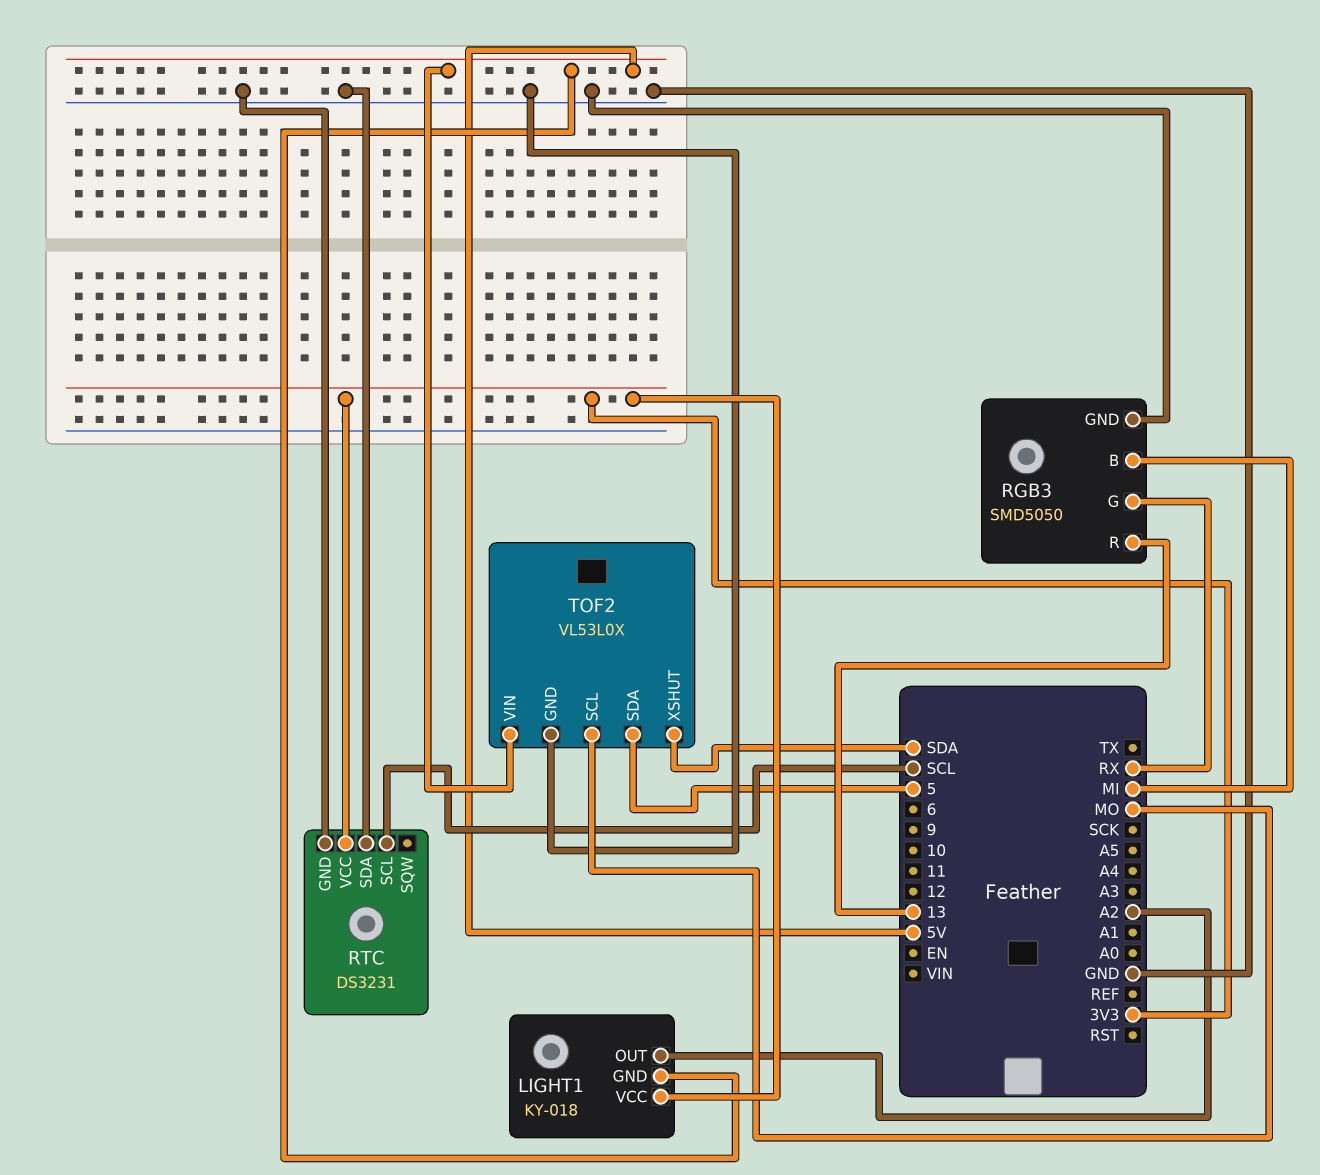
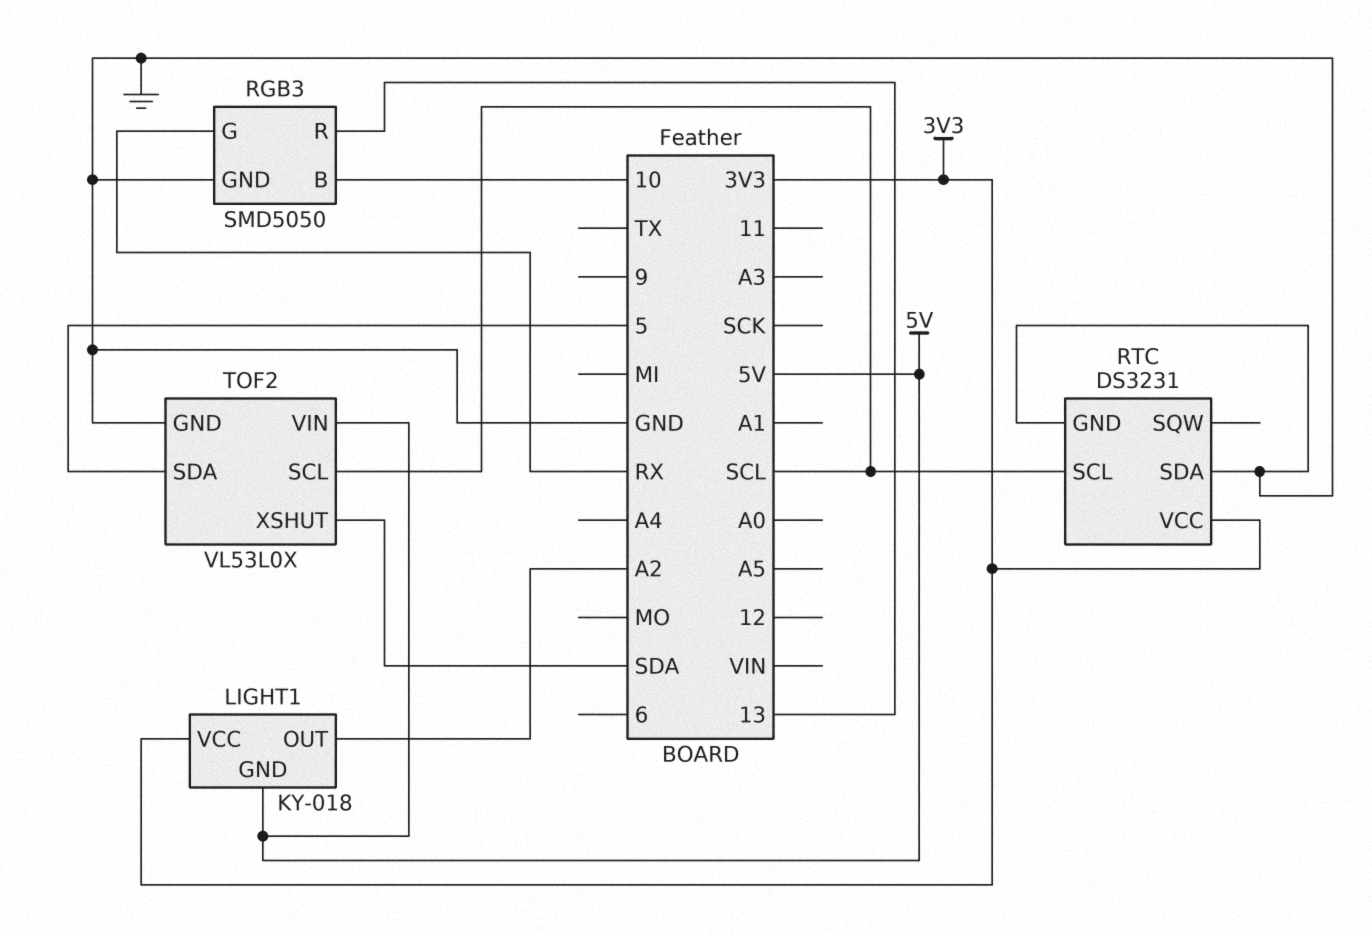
RGB3 pin B: MI -> 10
TOF2 pin SCL: MO -> SCL

